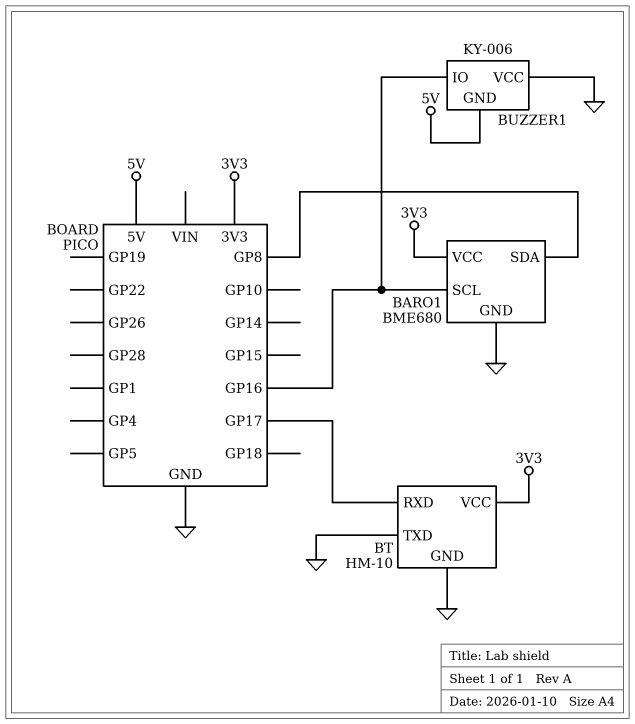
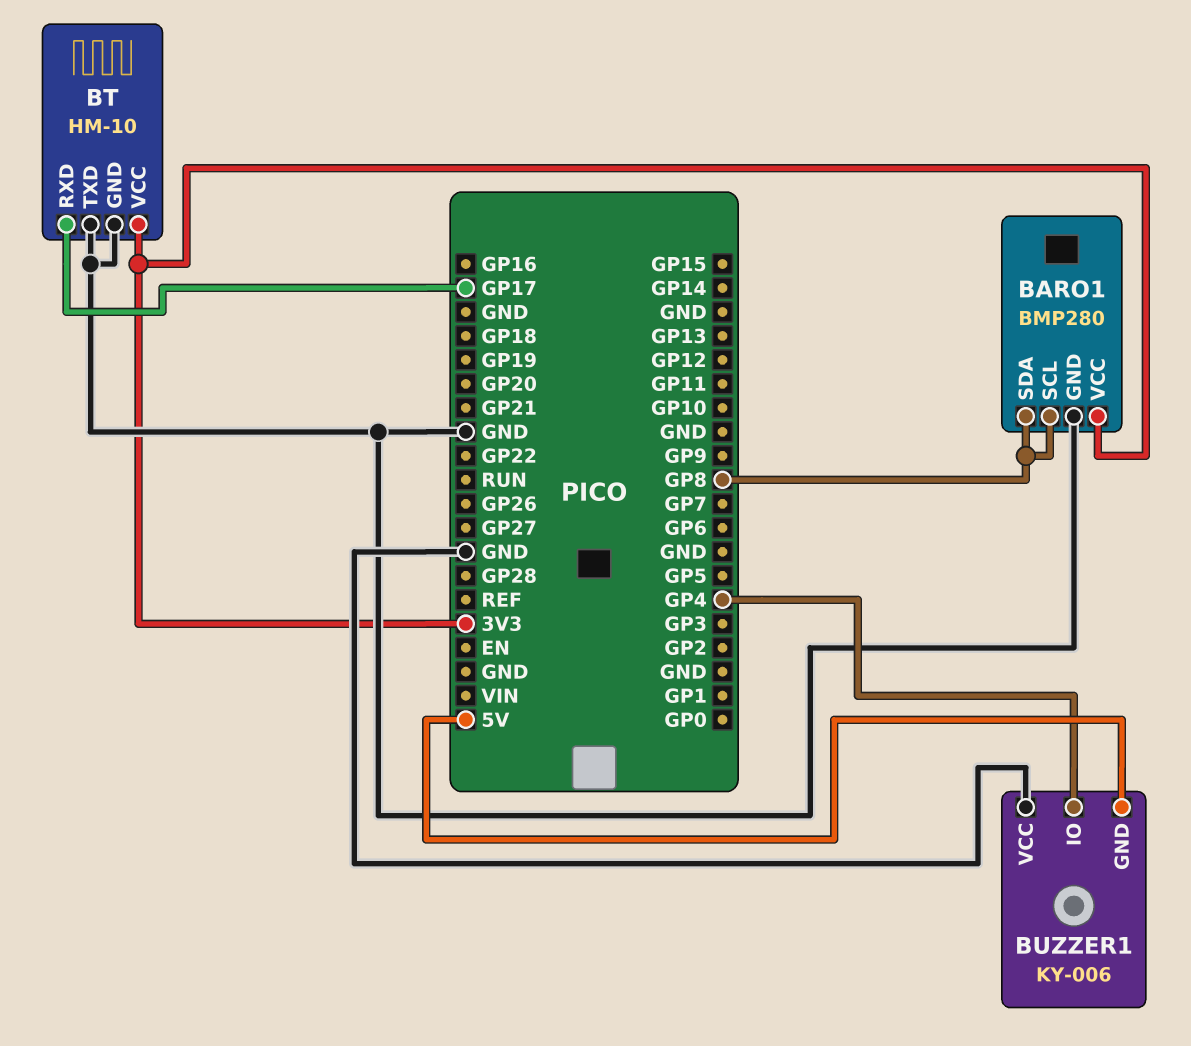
BARO1: BME680 -> BMP280
BARO1 pin SCL: GP16 -> GP8
BUZZER1 pin IO: GP16 -> GP4

